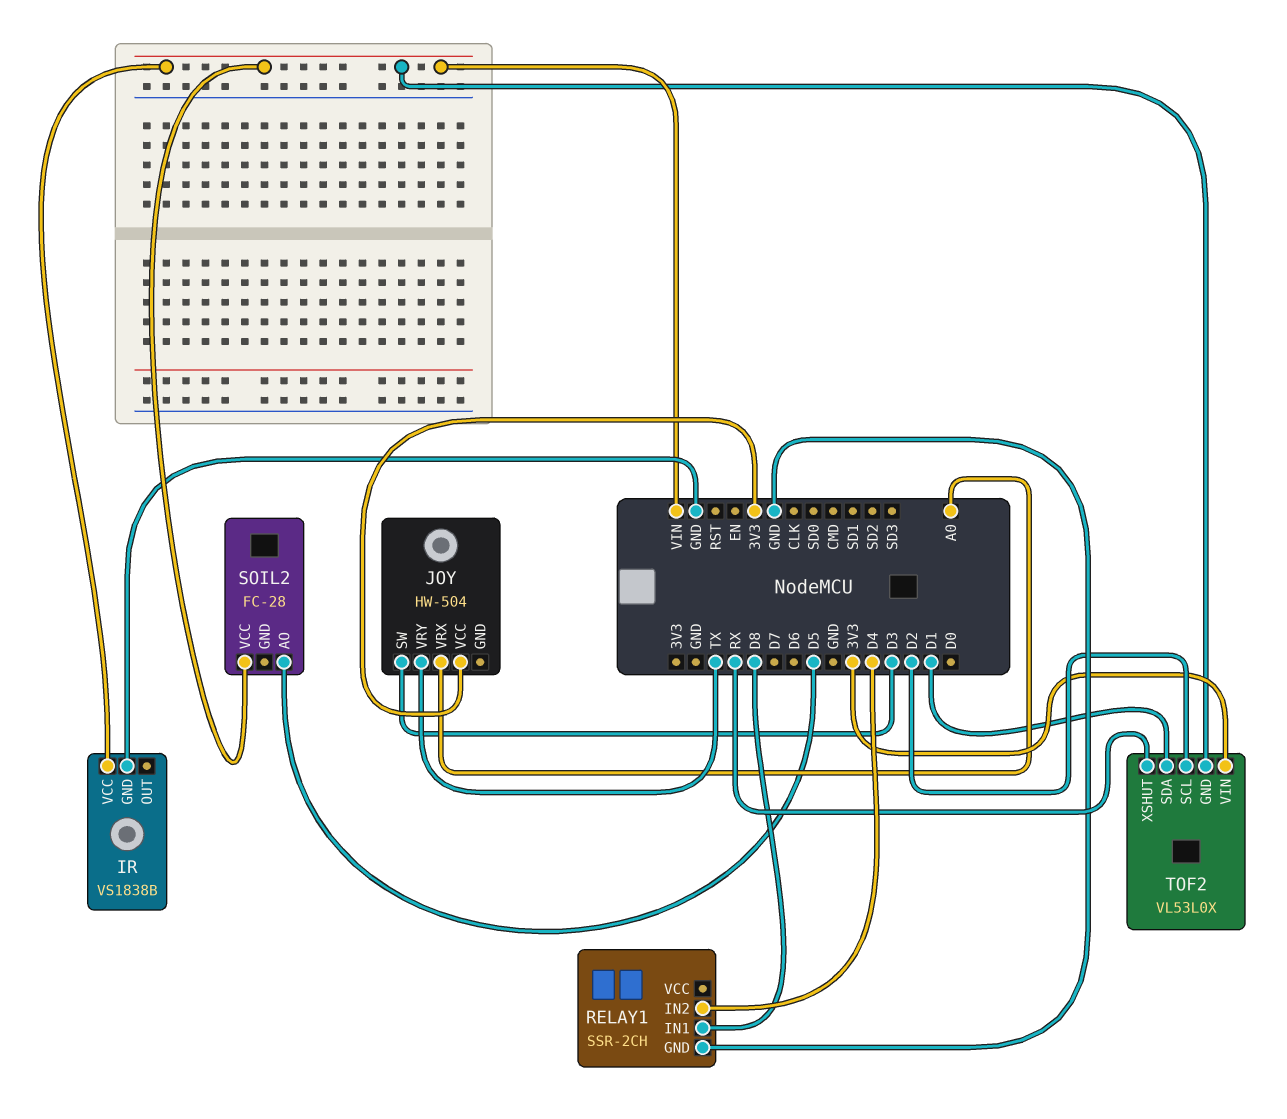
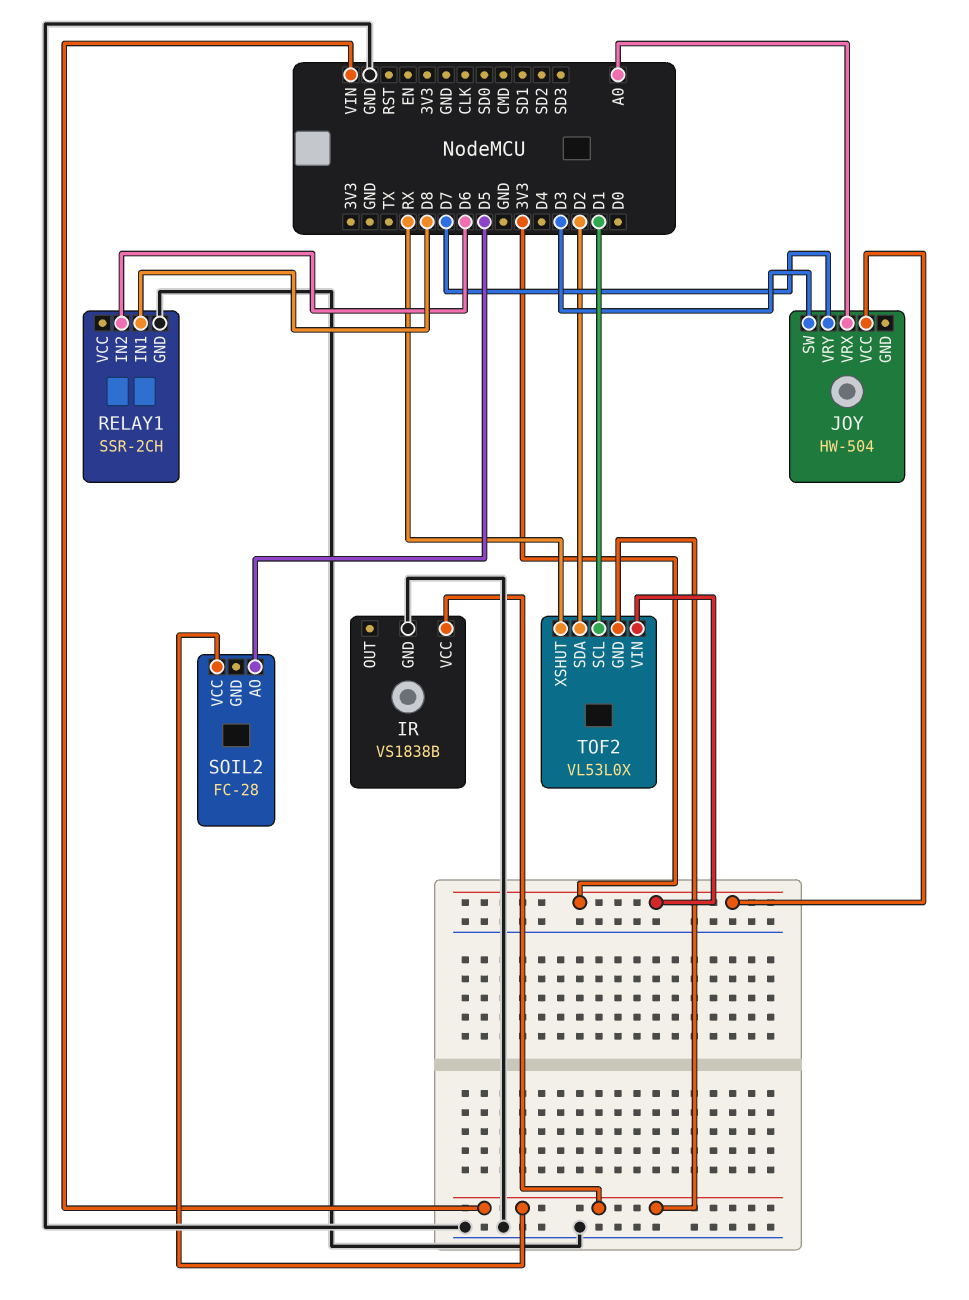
JOY pin VRY: TX -> D7
RELAY1 pin IN2: D4 -> D6
TOF2 pin SCL: D2 -> D1
TOF2 pin SDA: D1 -> D2

